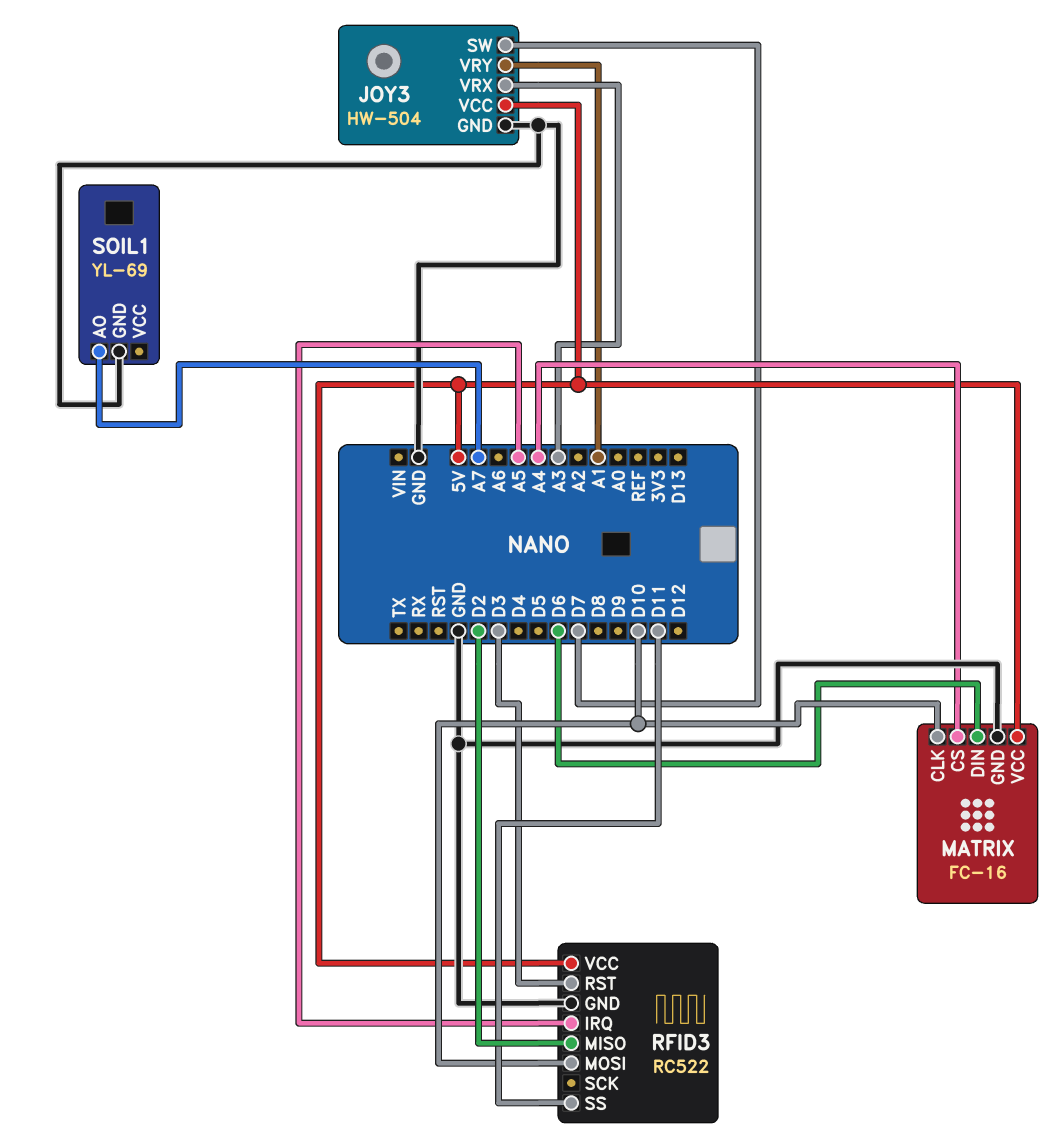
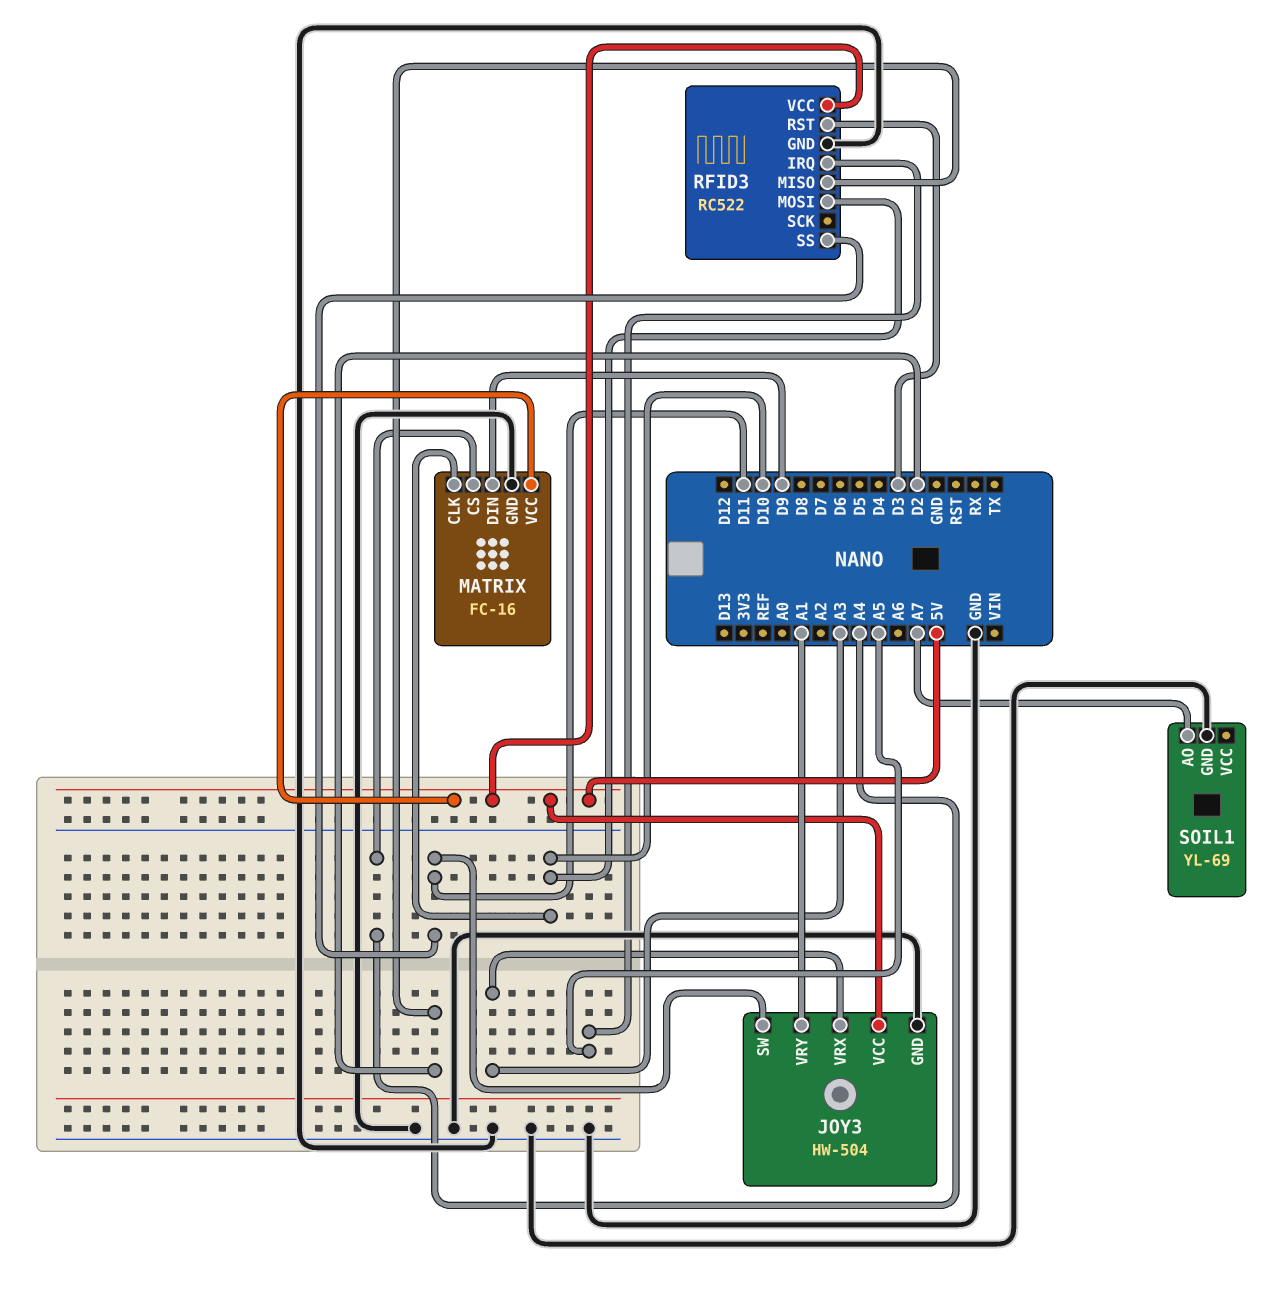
JOY3 pin SW: D7 -> D11
MATRIX pin DIN: D6 -> D9

